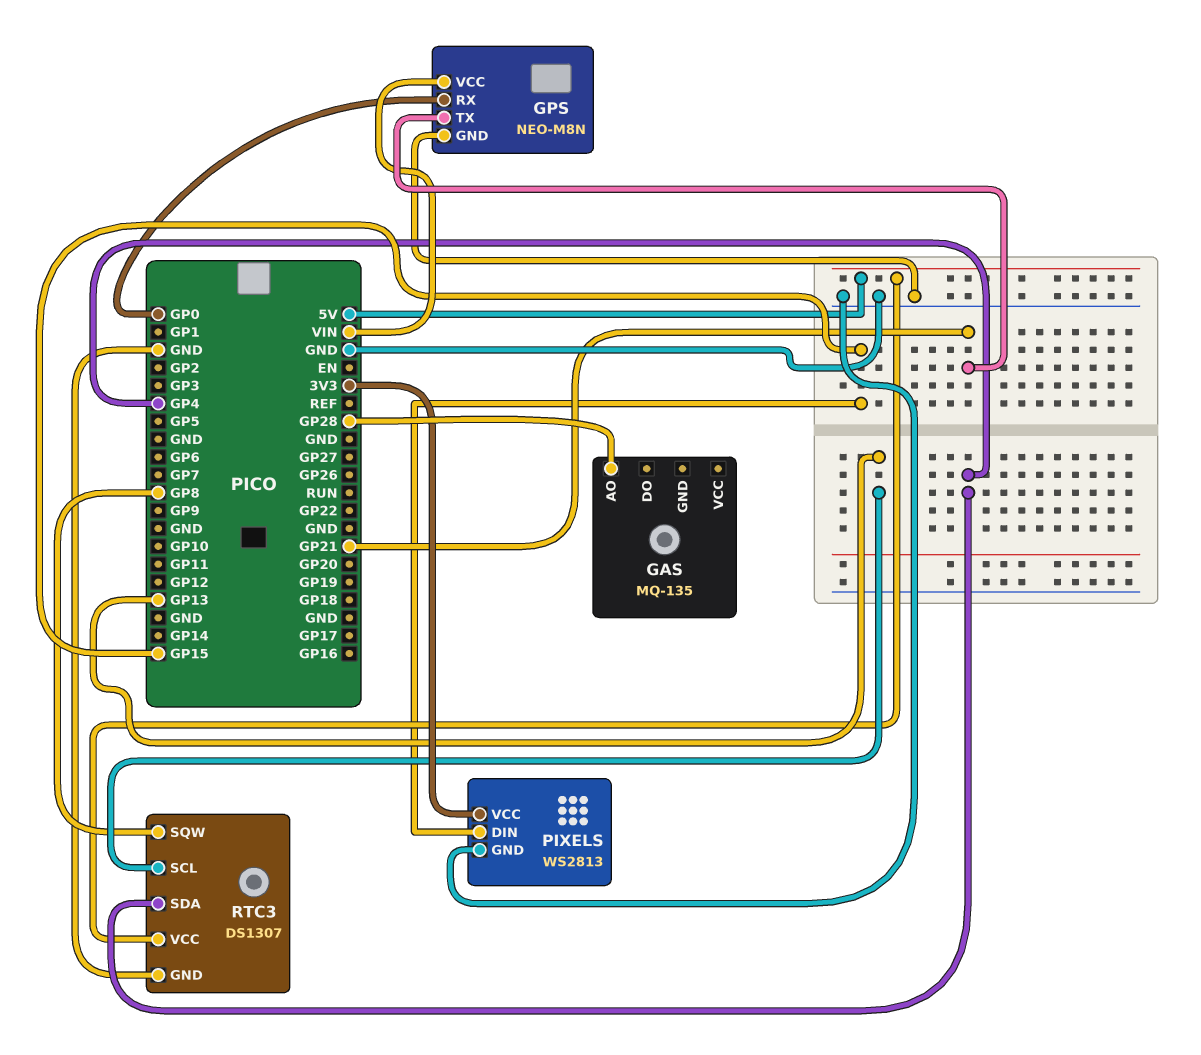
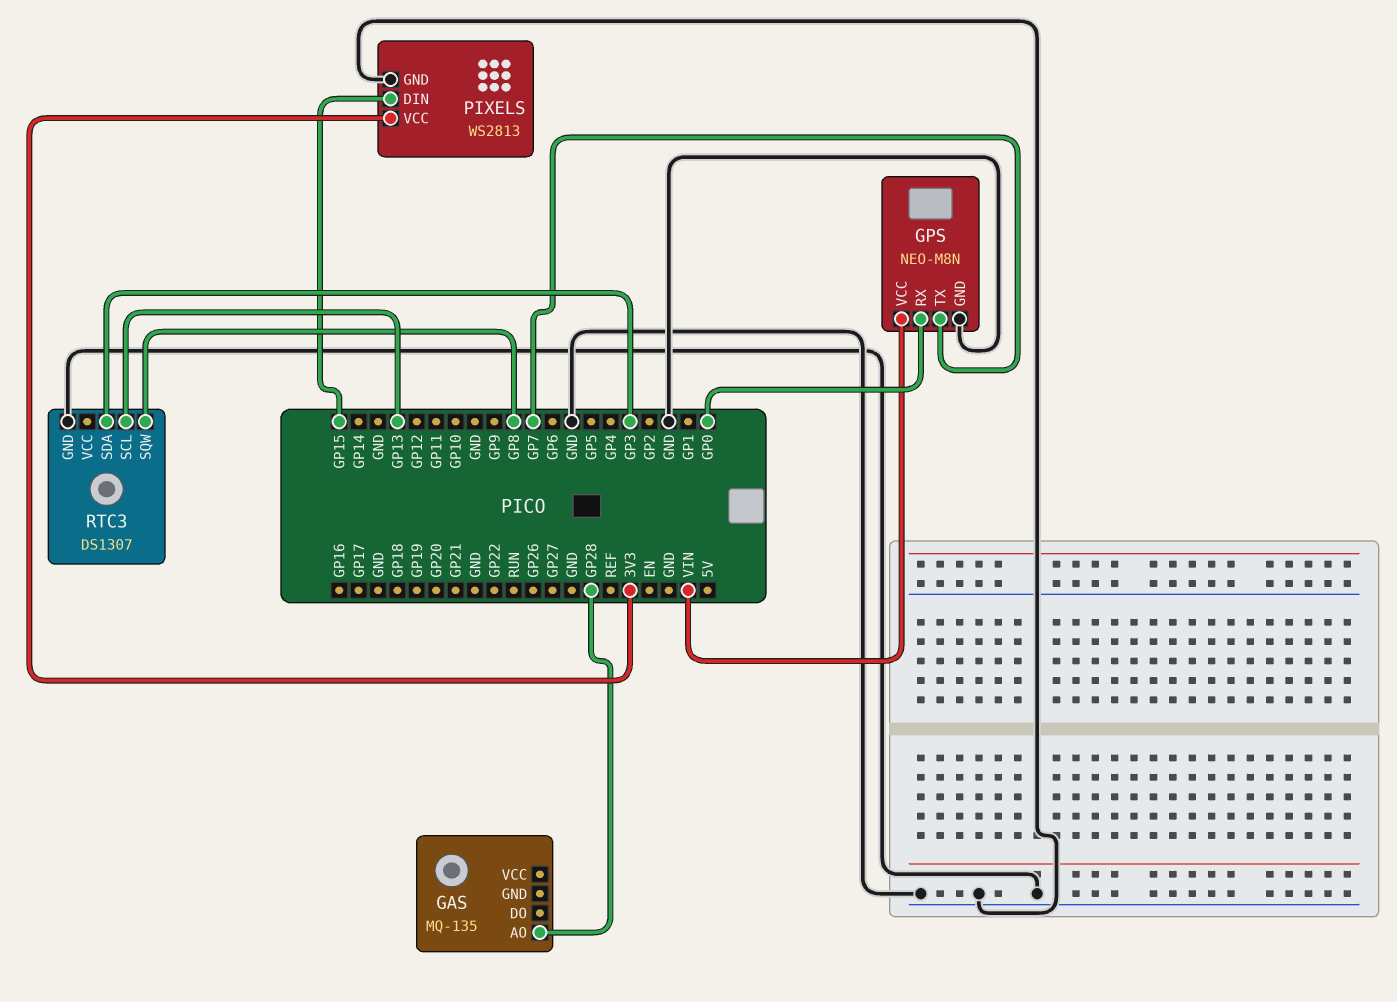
GPS pin TX: GP21 -> GP7
RTC3 pin SDA: GP4 -> GP3
RTC3 pin VCC: 5V -> none

